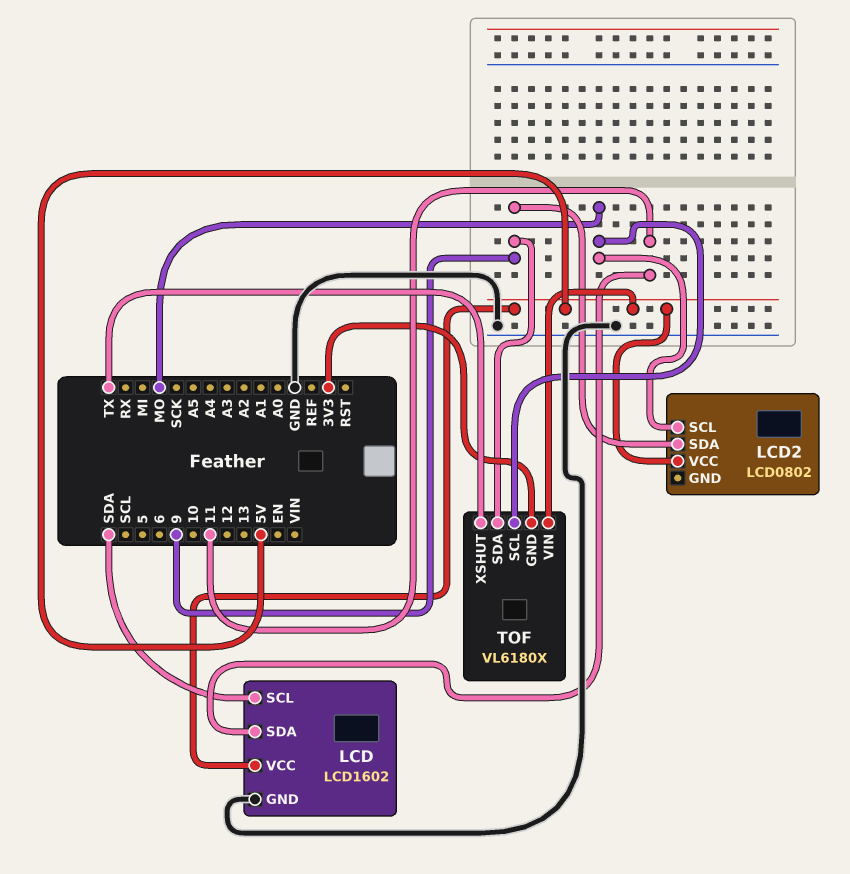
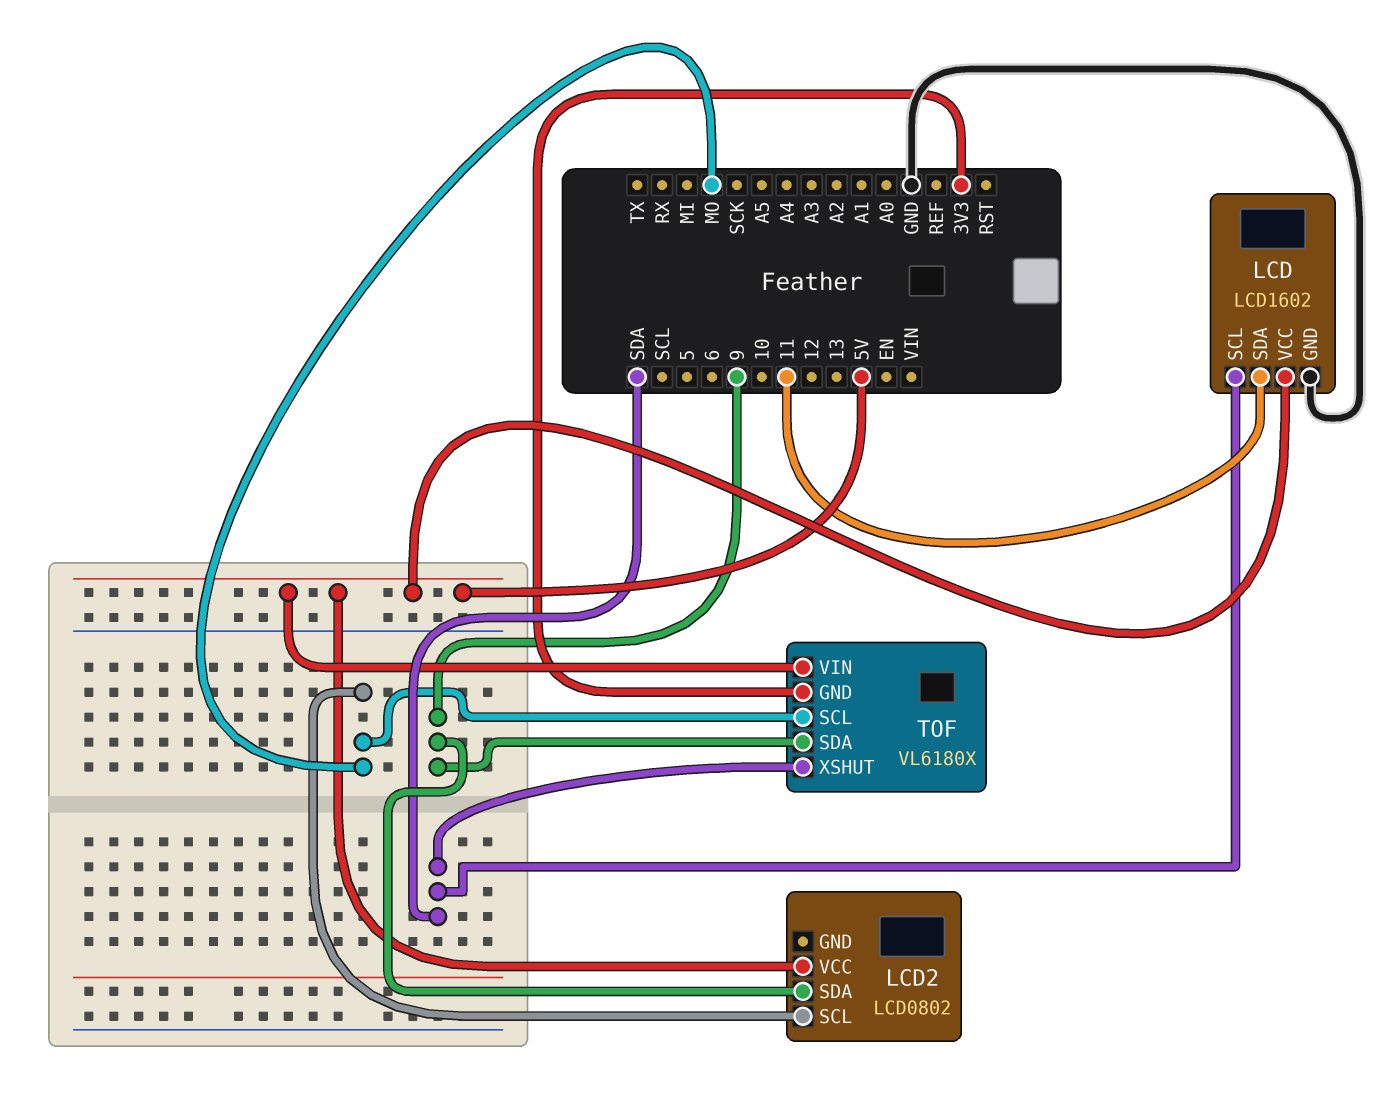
TOF pin XSHUT: TX -> SDA

